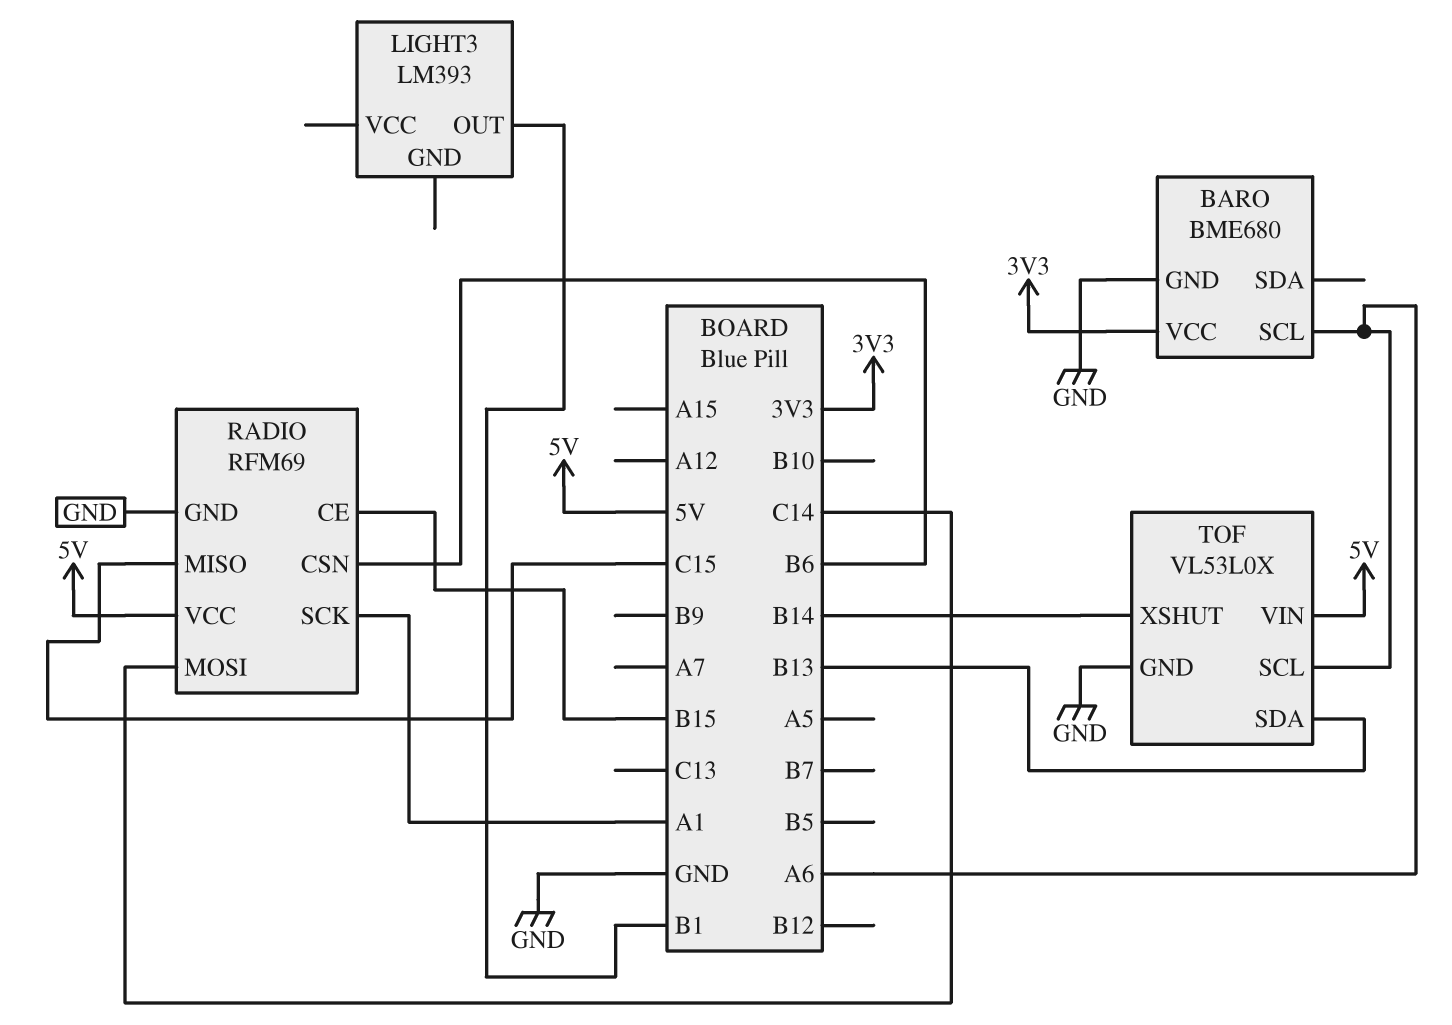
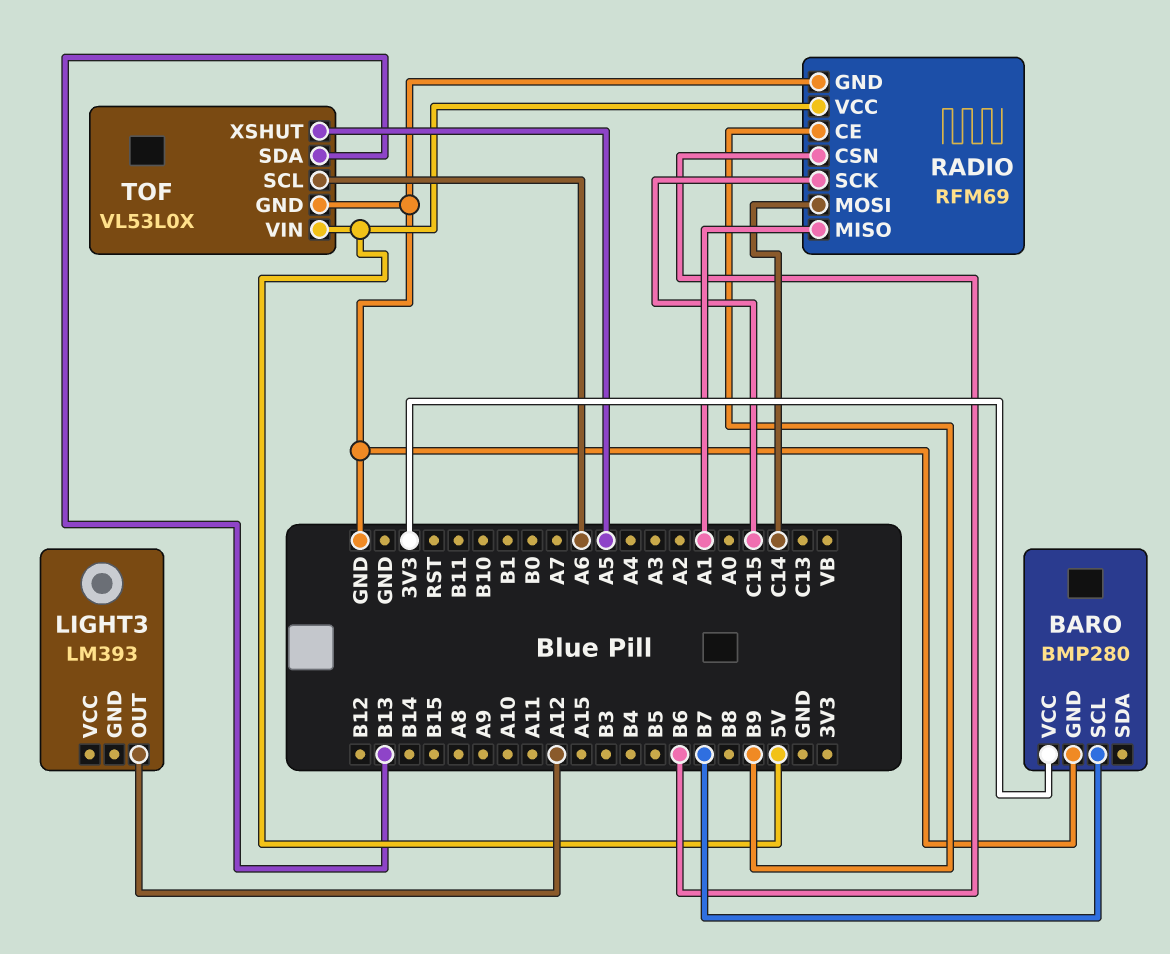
BARO: BME680 -> BMP280
BARO pin SCL: A6 -> B7
LIGHT3 pin OUT: B1 -> A12
RADIO pin CE: B15 -> B9
RADIO pin MISO: C15 -> A1
RADIO pin SCK: A1 -> C15
TOF pin XSHUT: B14 -> A5

